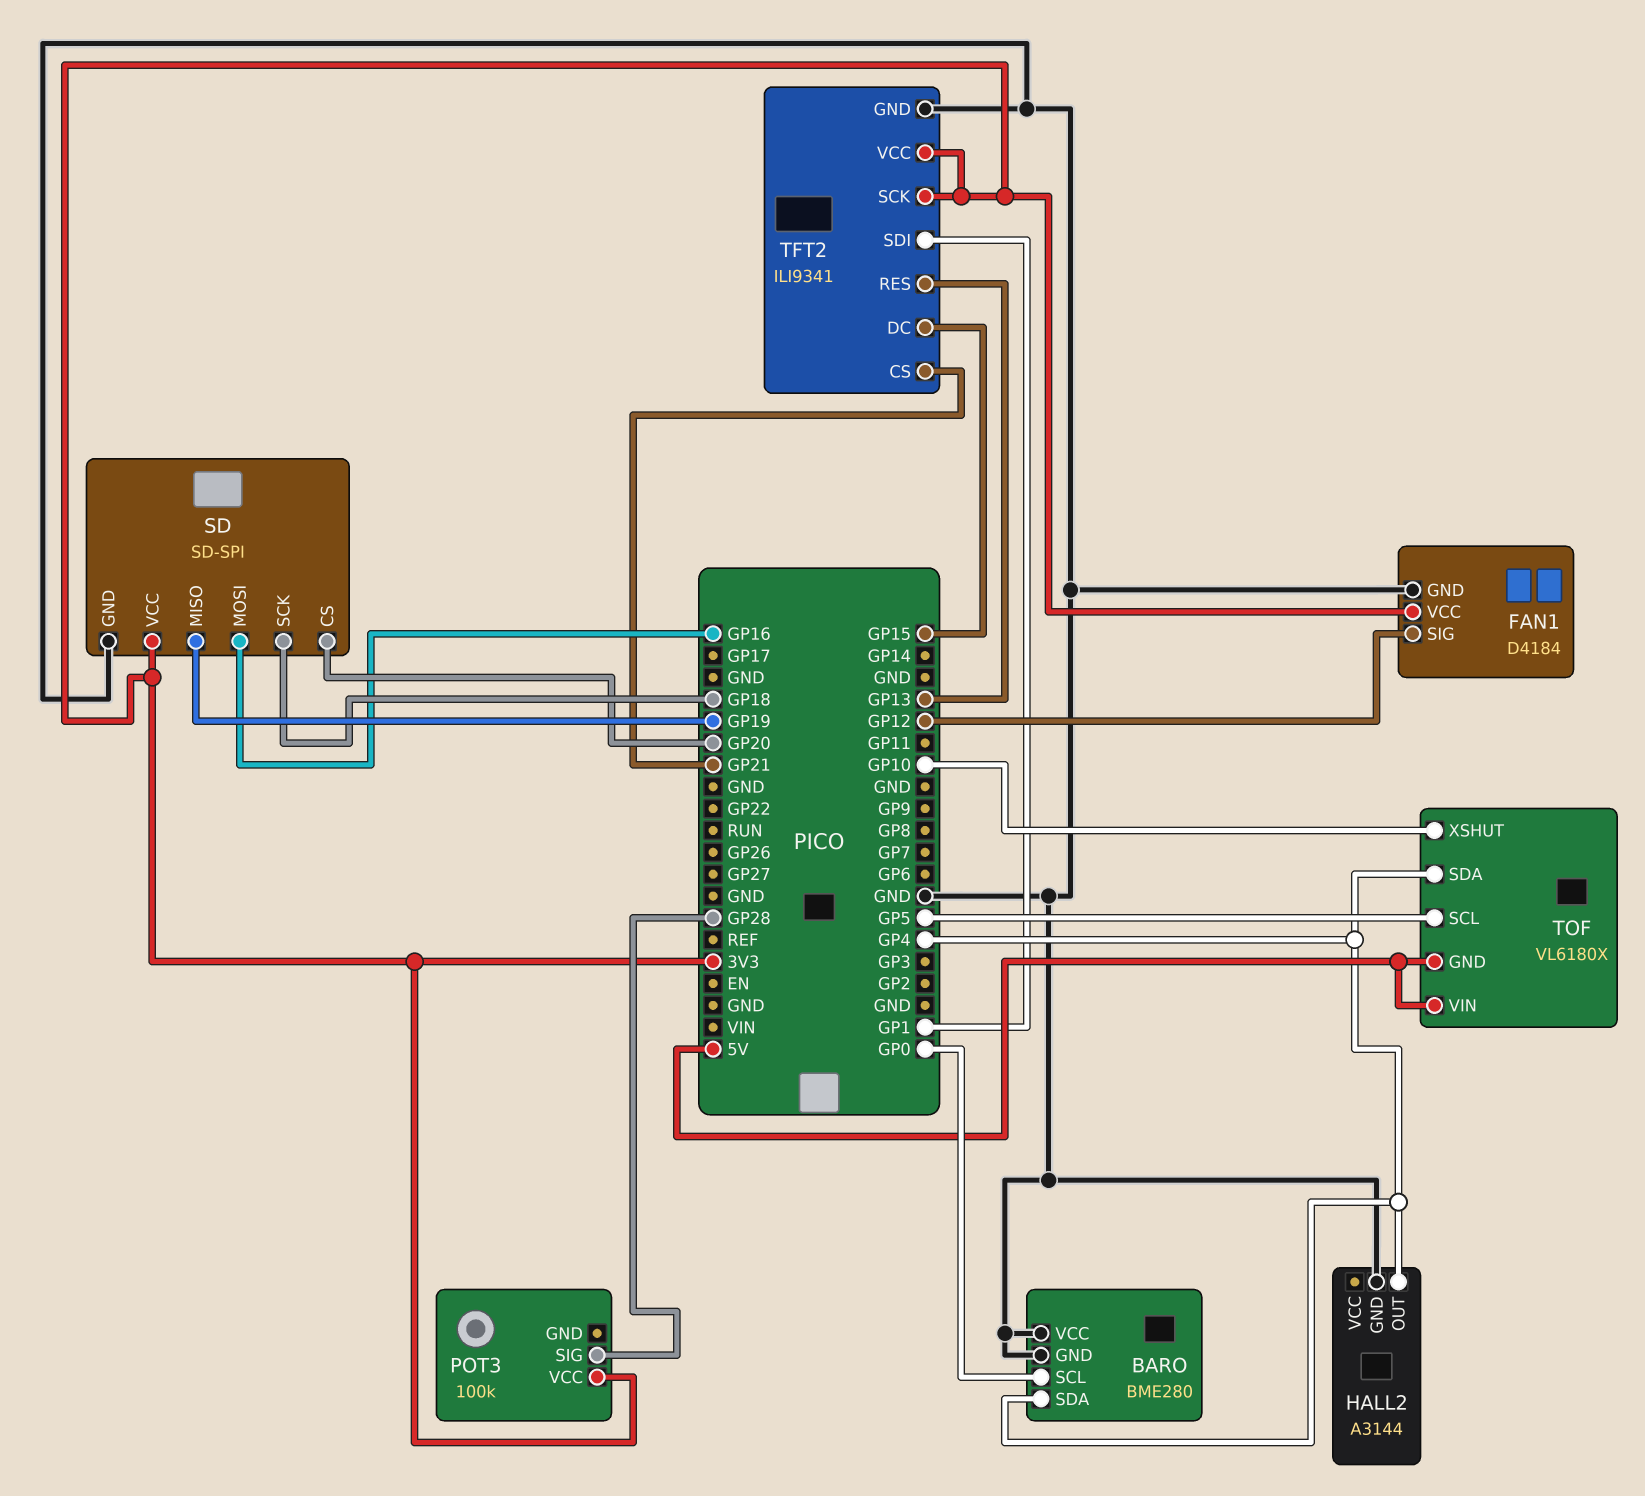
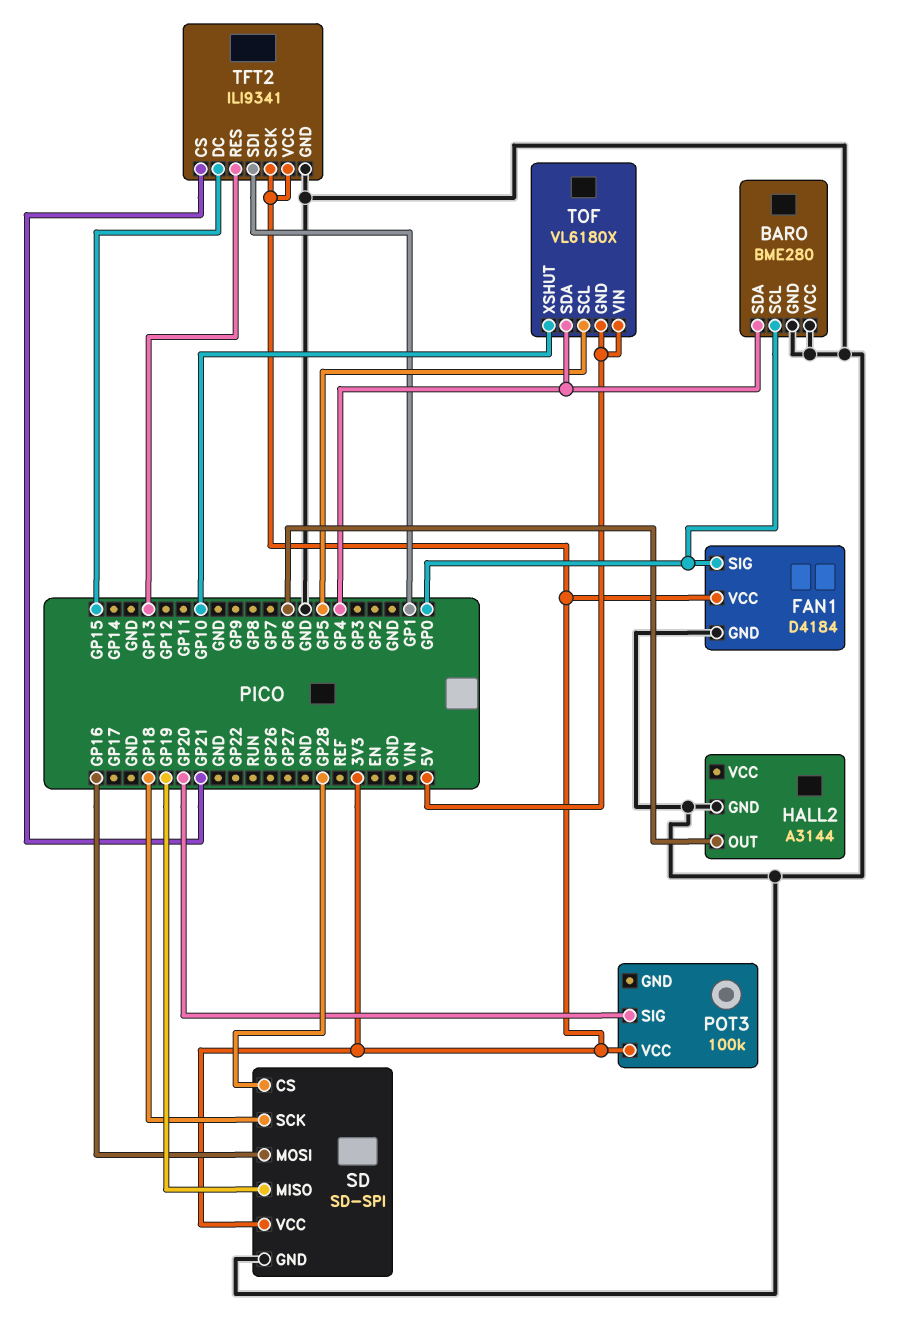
FAN1 pin SIG: GP12 -> GP0
HALL2 pin OUT: GP4 -> GP6
POT3 pin SIG: GP28 -> GP20
SD pin CS: GP20 -> GP28

